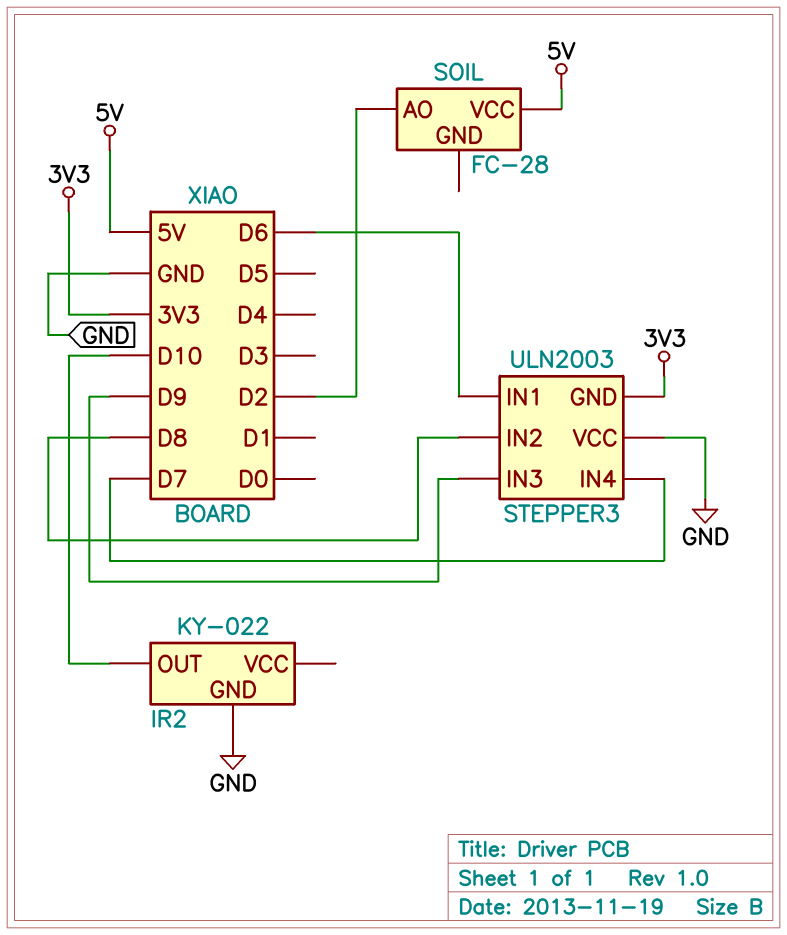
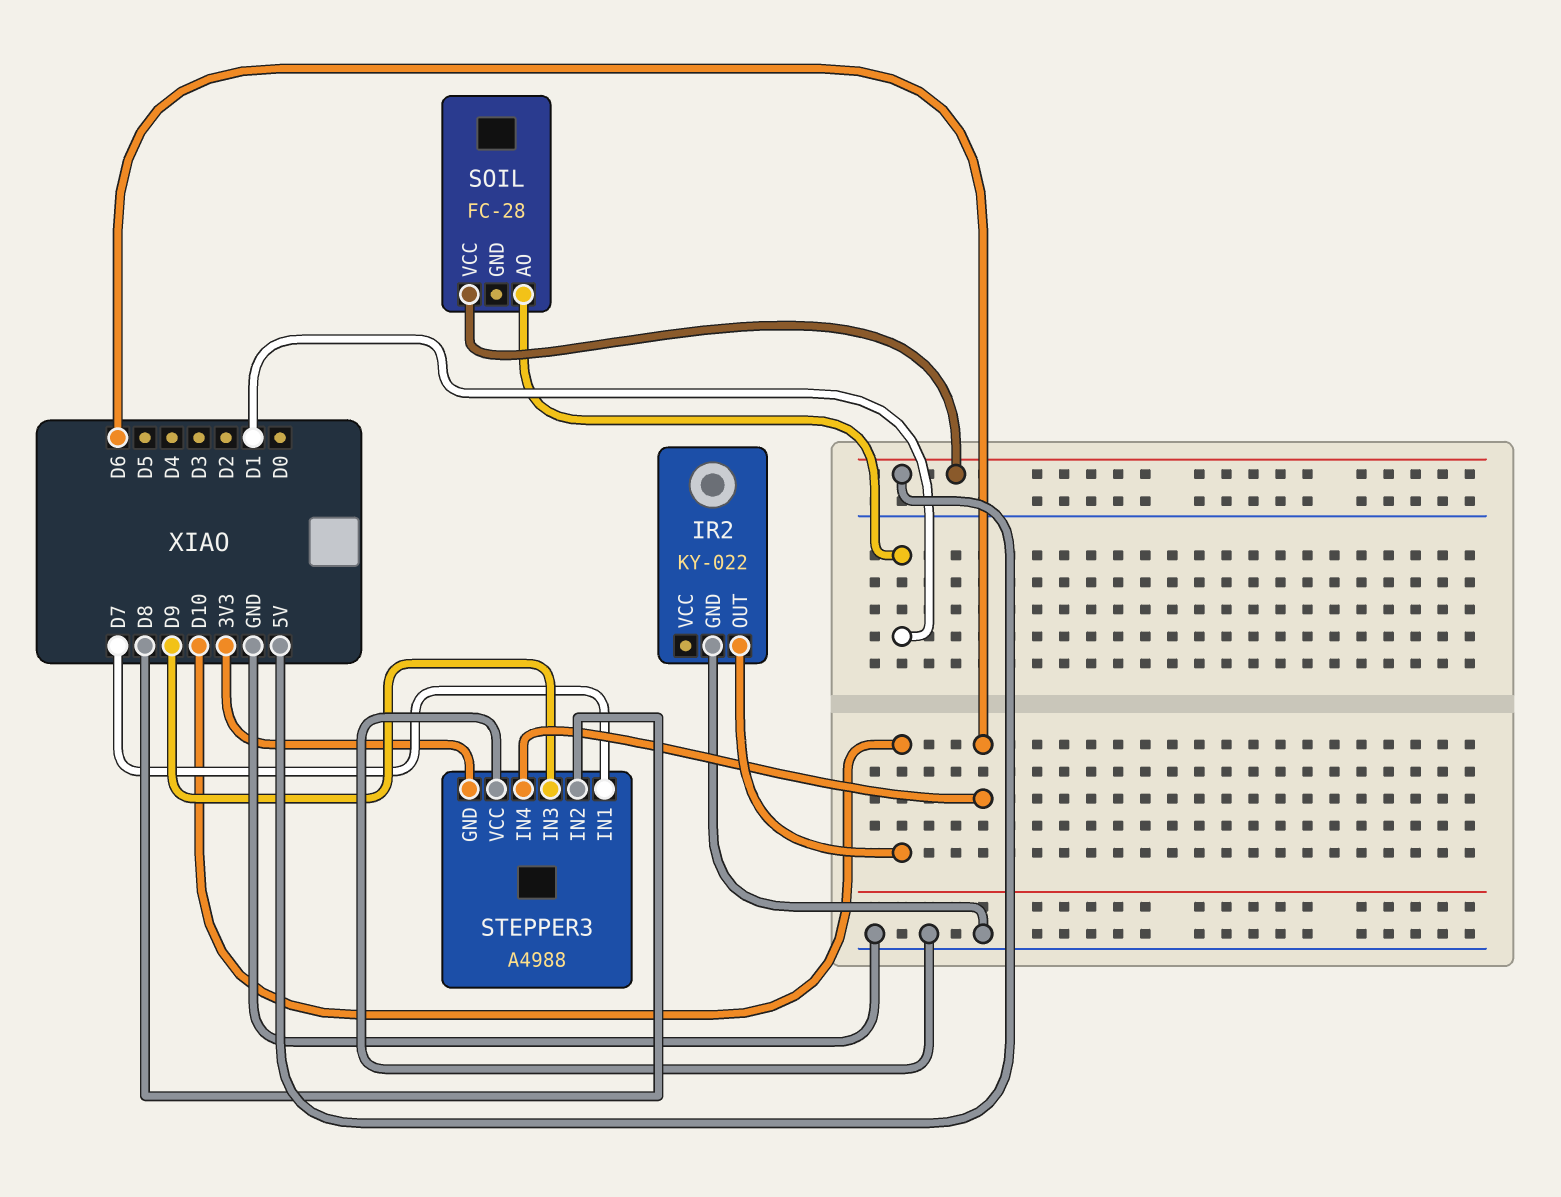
SOIL pin AO: D2 -> D1
STEPPER3: ULN2003 -> A4988
STEPPER3 pin IN1: D6 -> D7
STEPPER3 pin IN4: D7 -> D6

